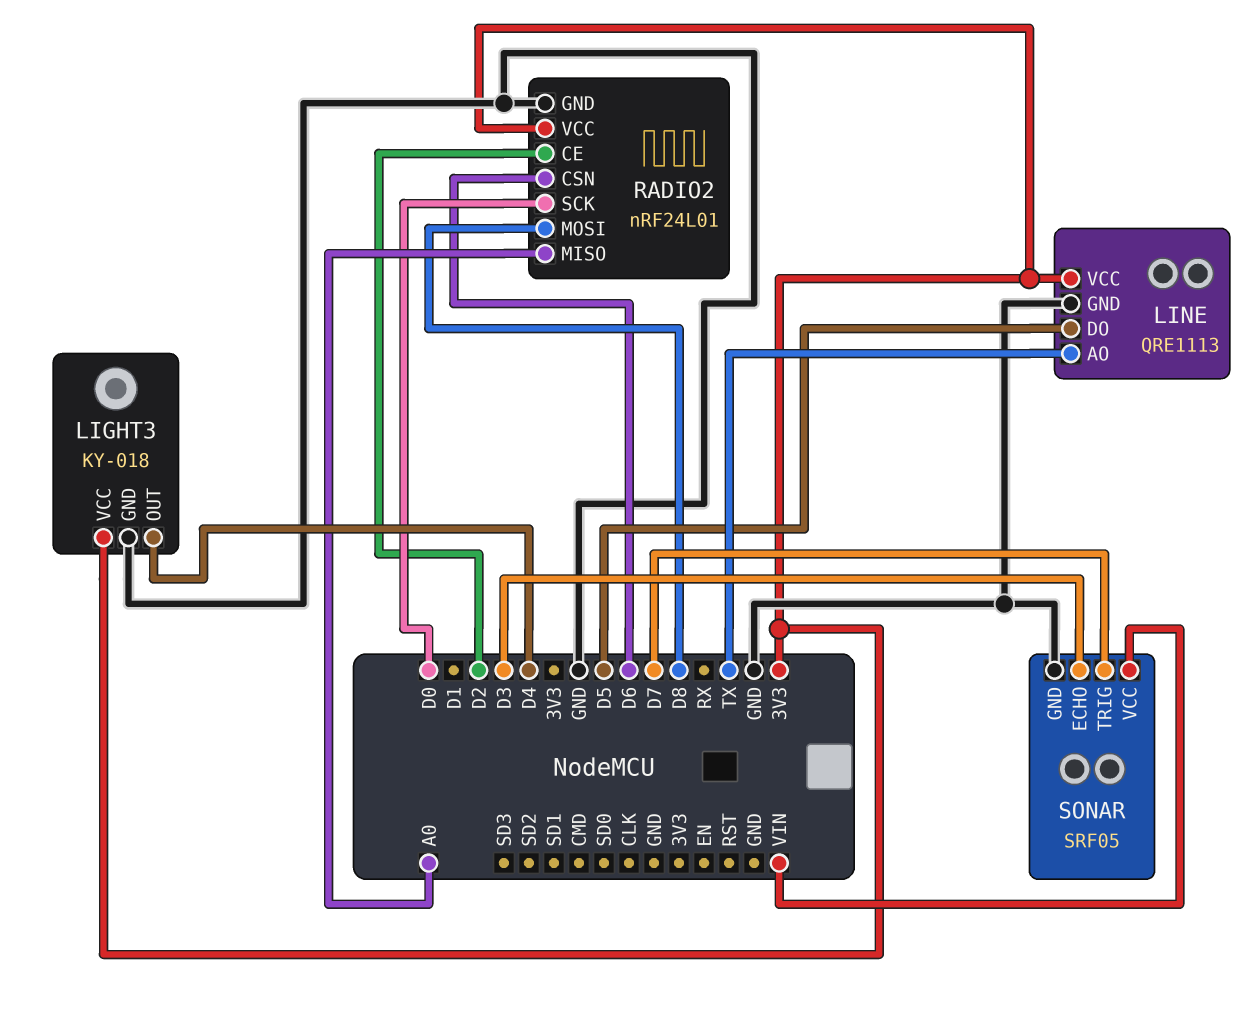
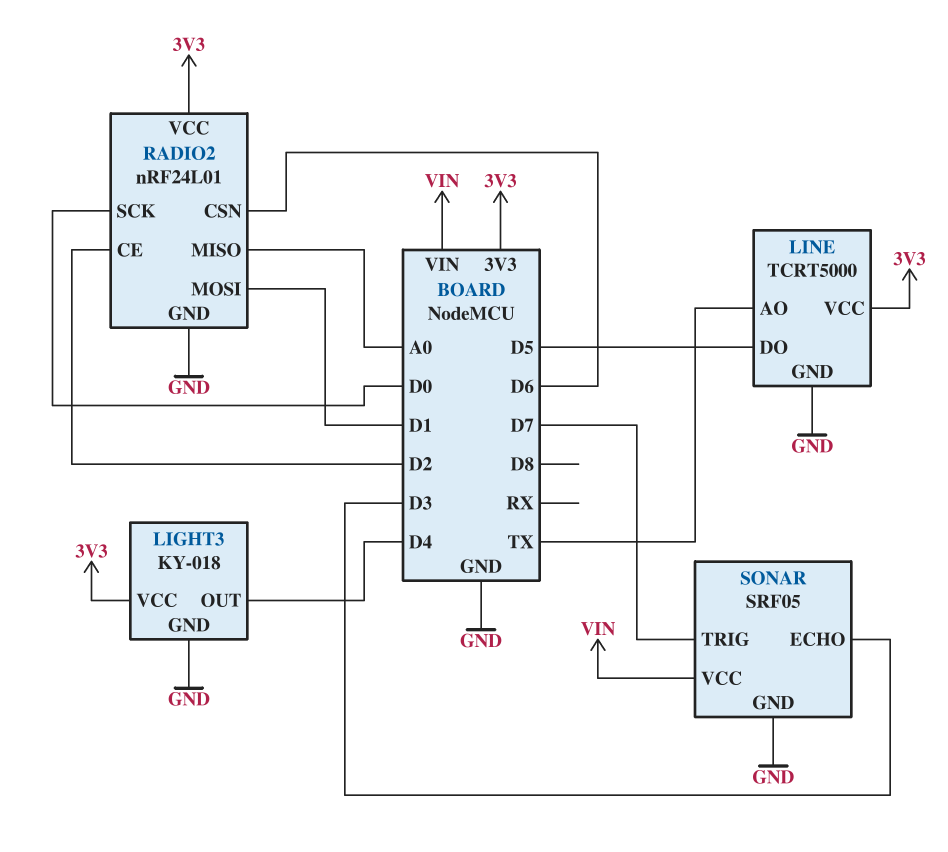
LINE: QRE1113 -> TCRT5000
RADIO2 pin MOSI: D8 -> D1

